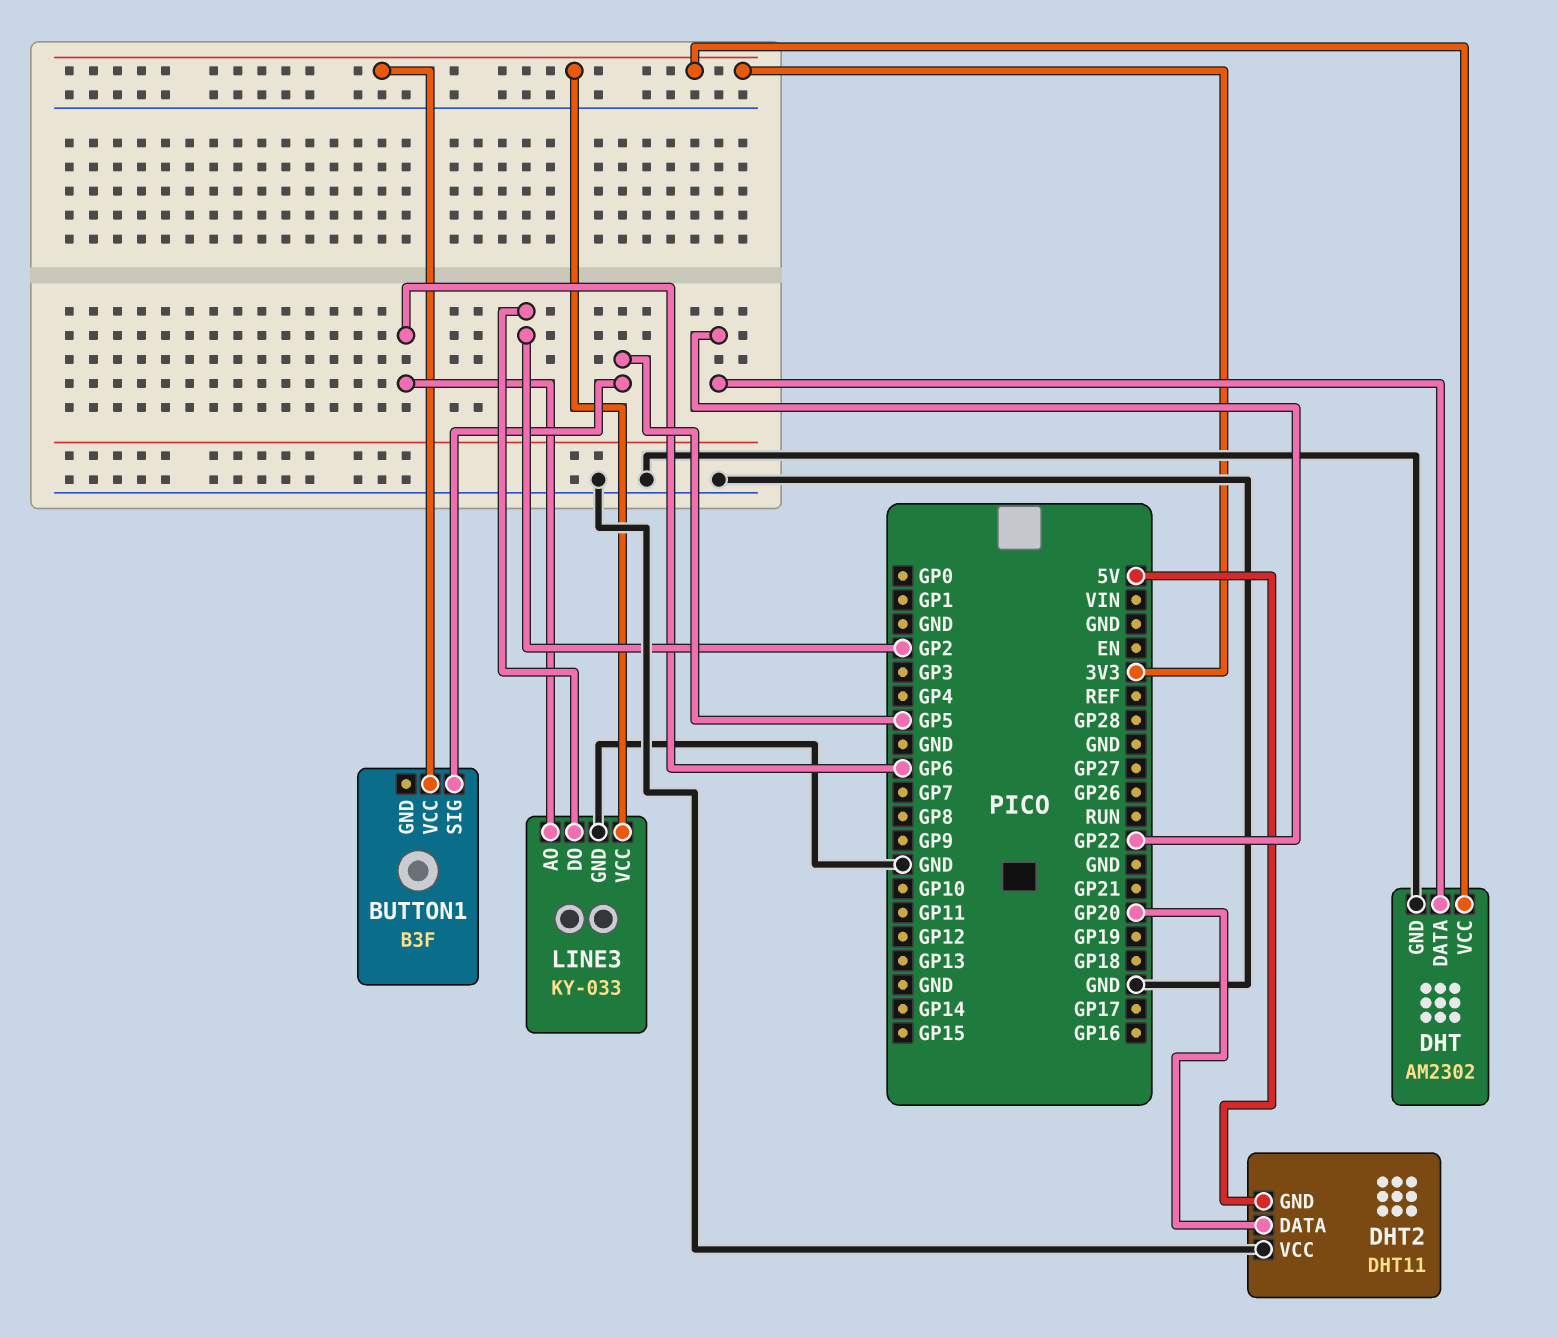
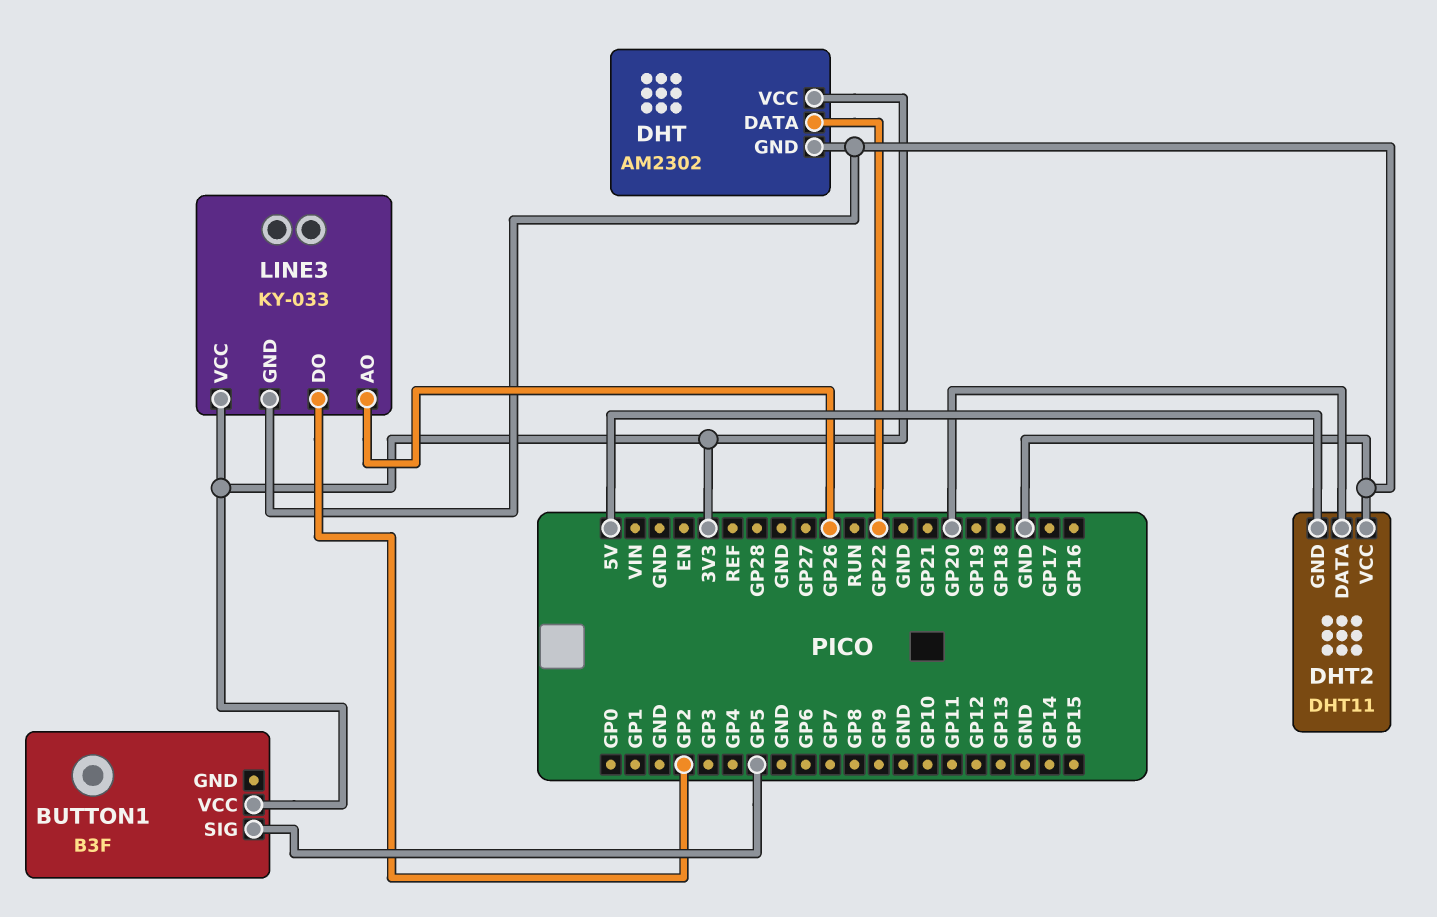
LINE3 pin AO: GP6 -> GP26

